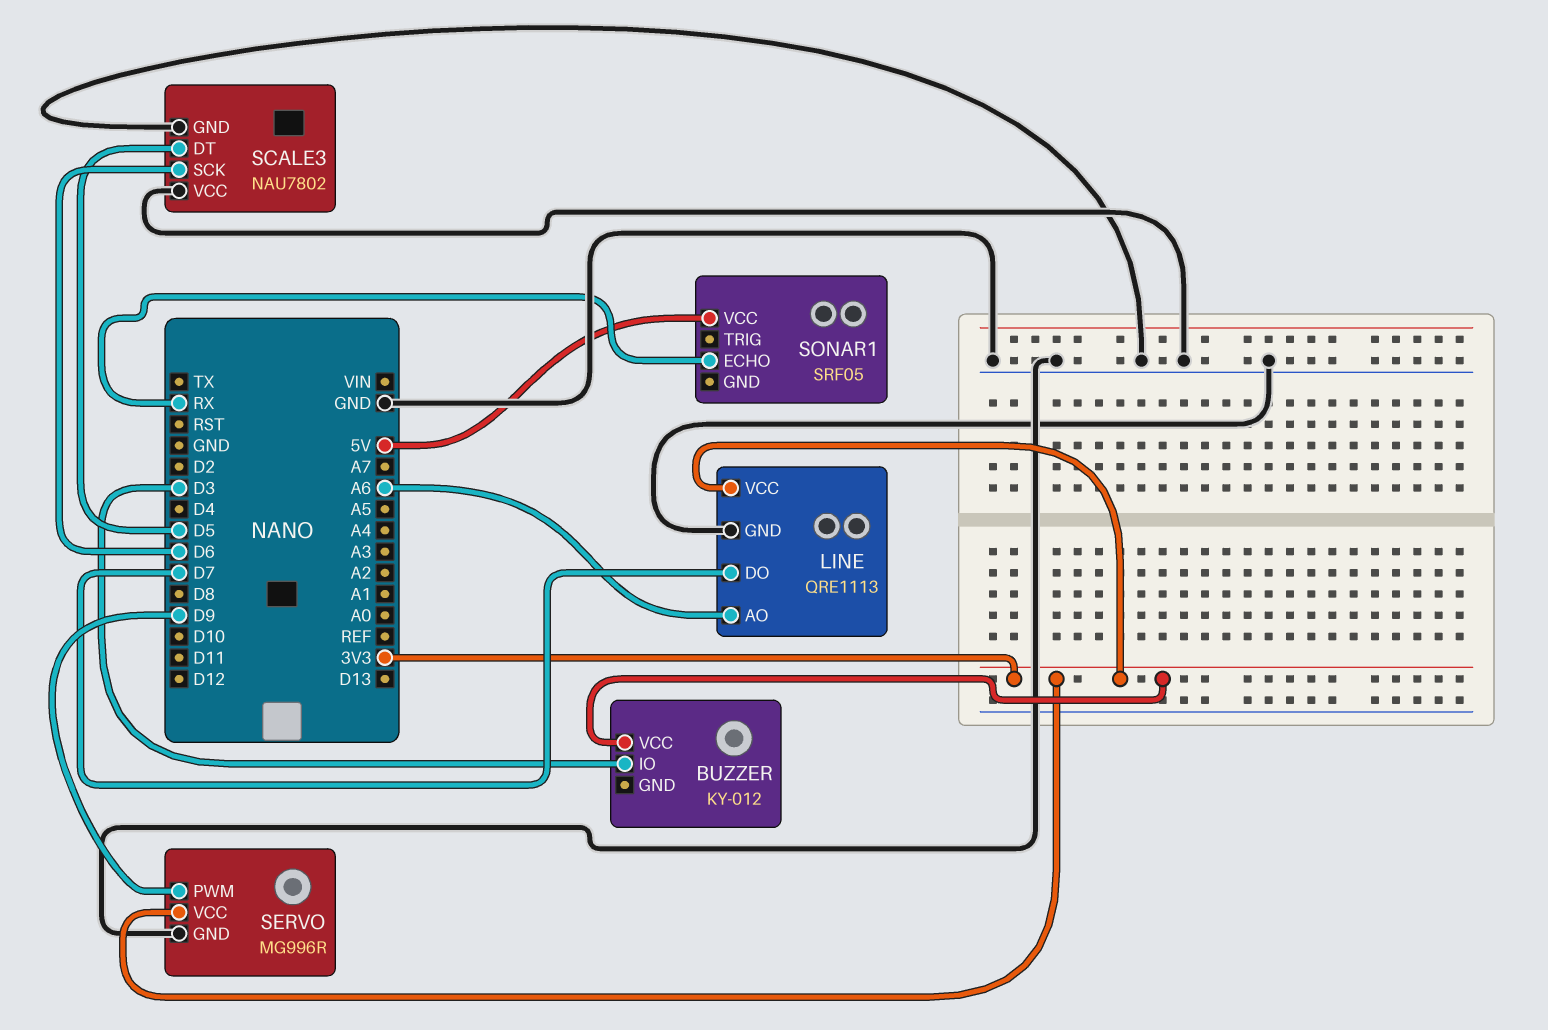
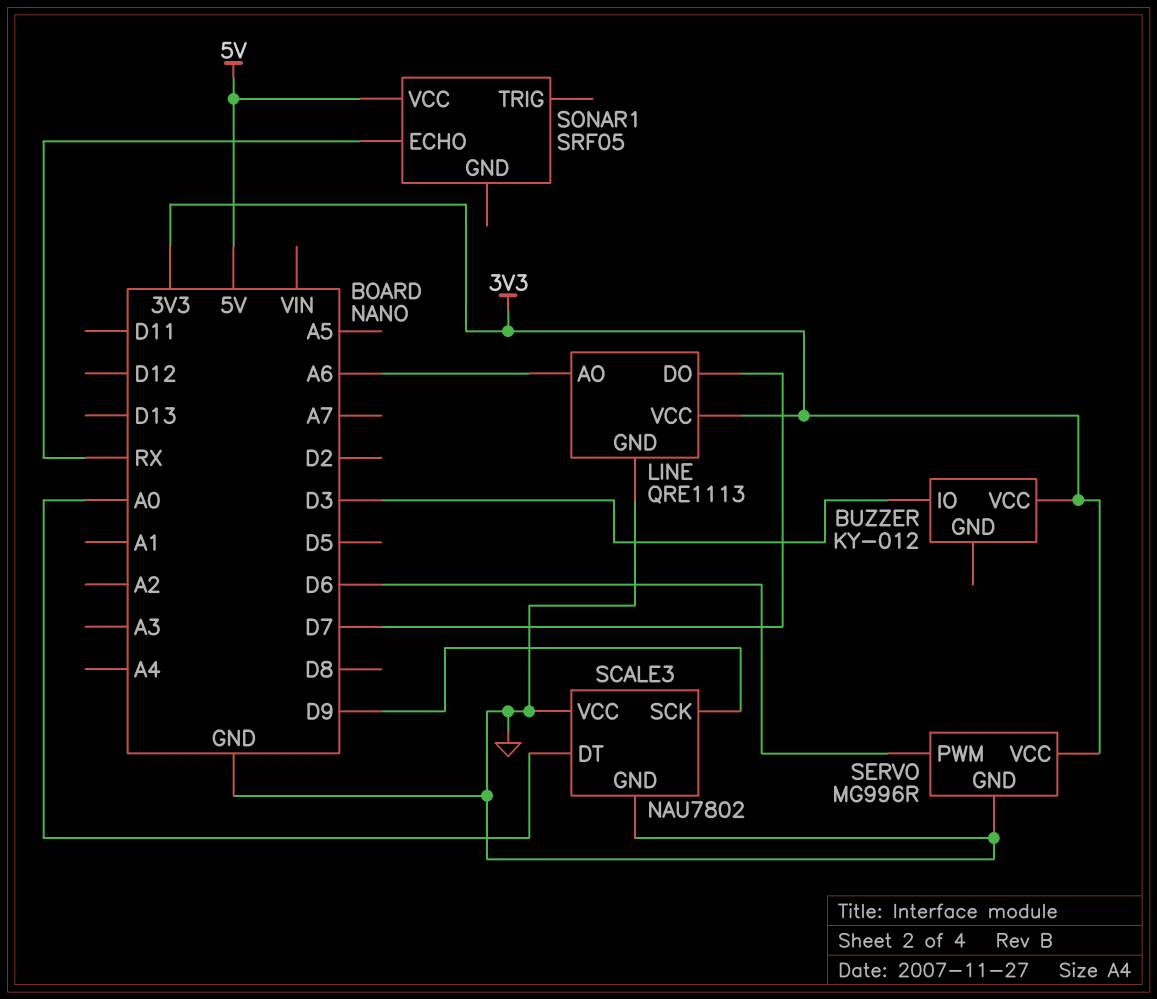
SCALE3 pin DT: D5 -> A0
SCALE3 pin SCK: D6 -> D9
SERVO pin PWM: D9 -> D6

